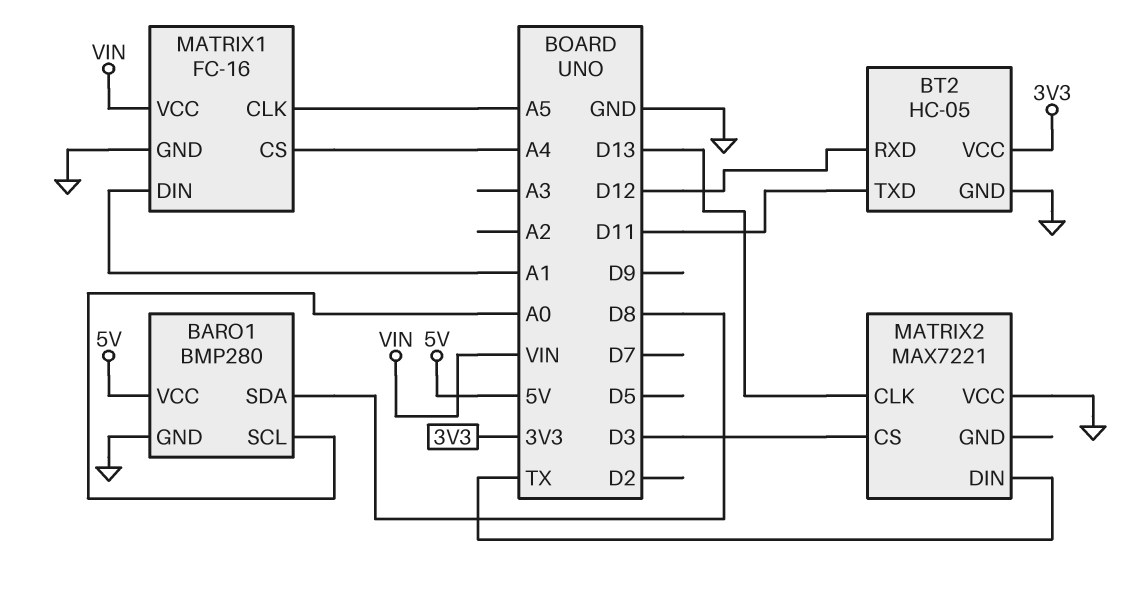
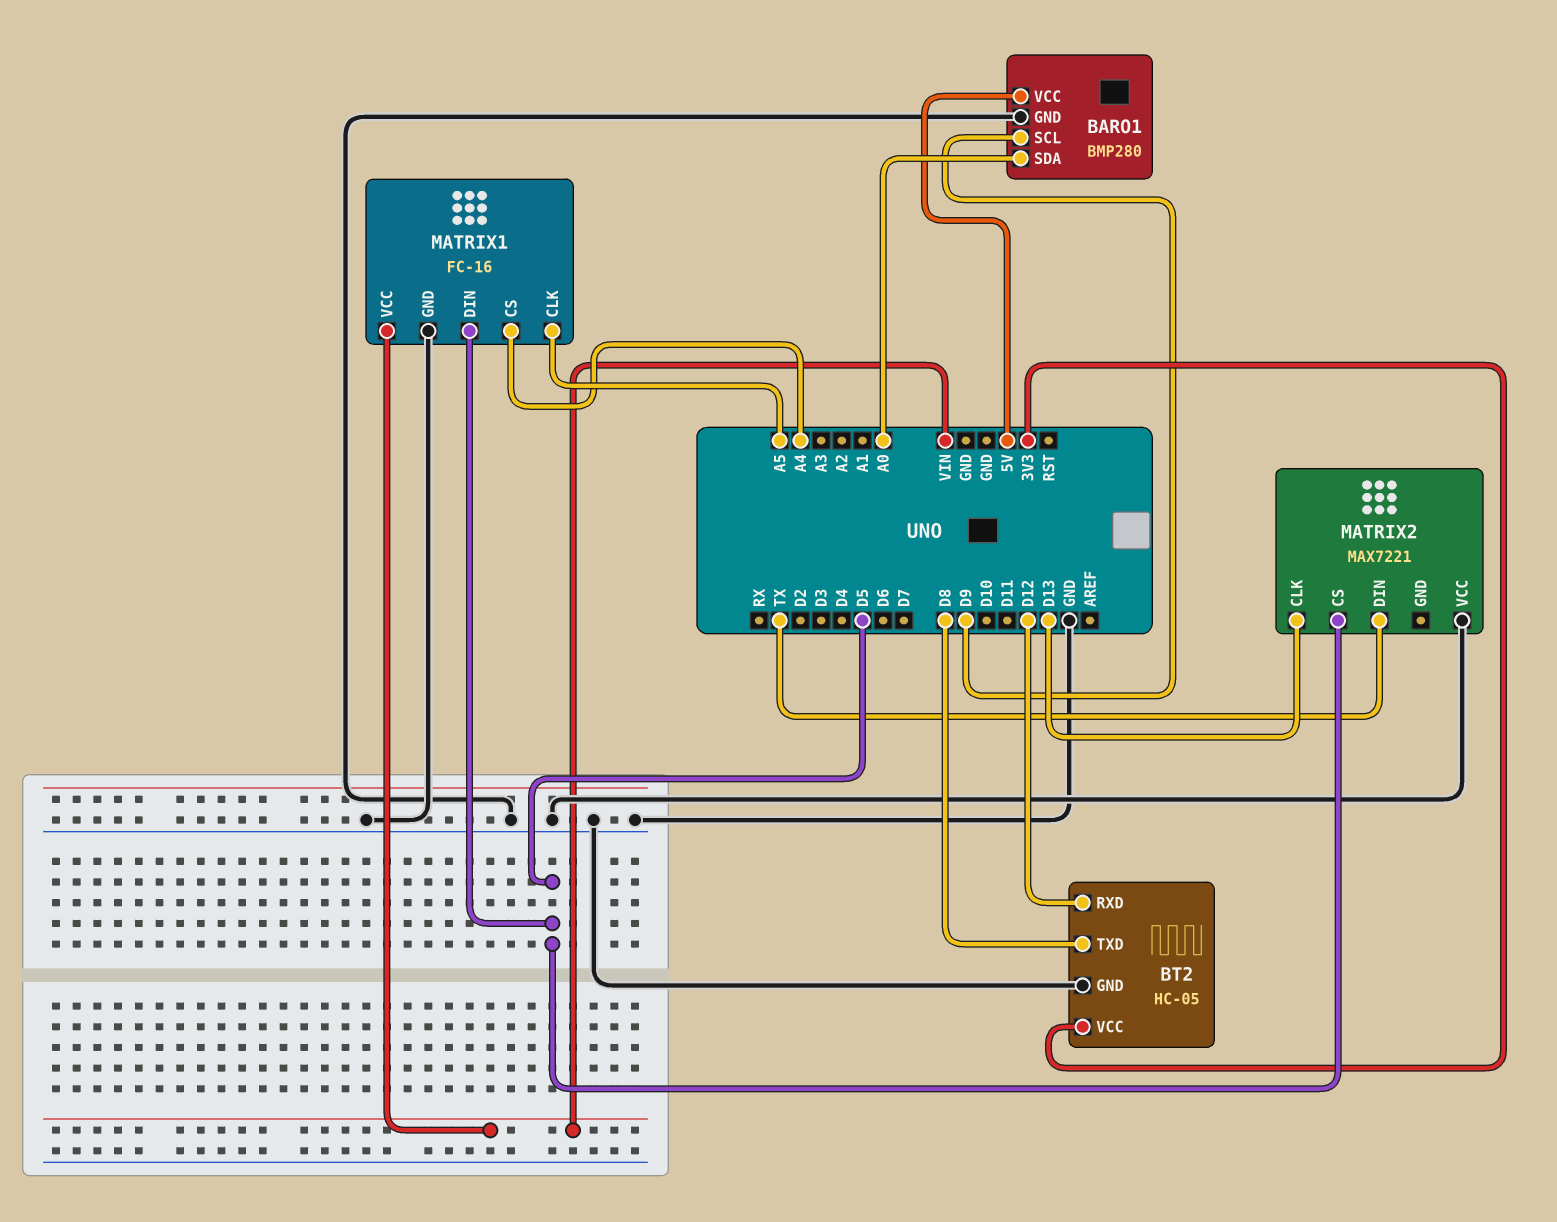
BARO1 pin SCL: A0 -> D9
BARO1 pin SDA: D8 -> A0
BT2 pin TXD: D11 -> D8
MATRIX1 pin DIN: A1 -> D5
MATRIX2 pin CS: D3 -> D5

